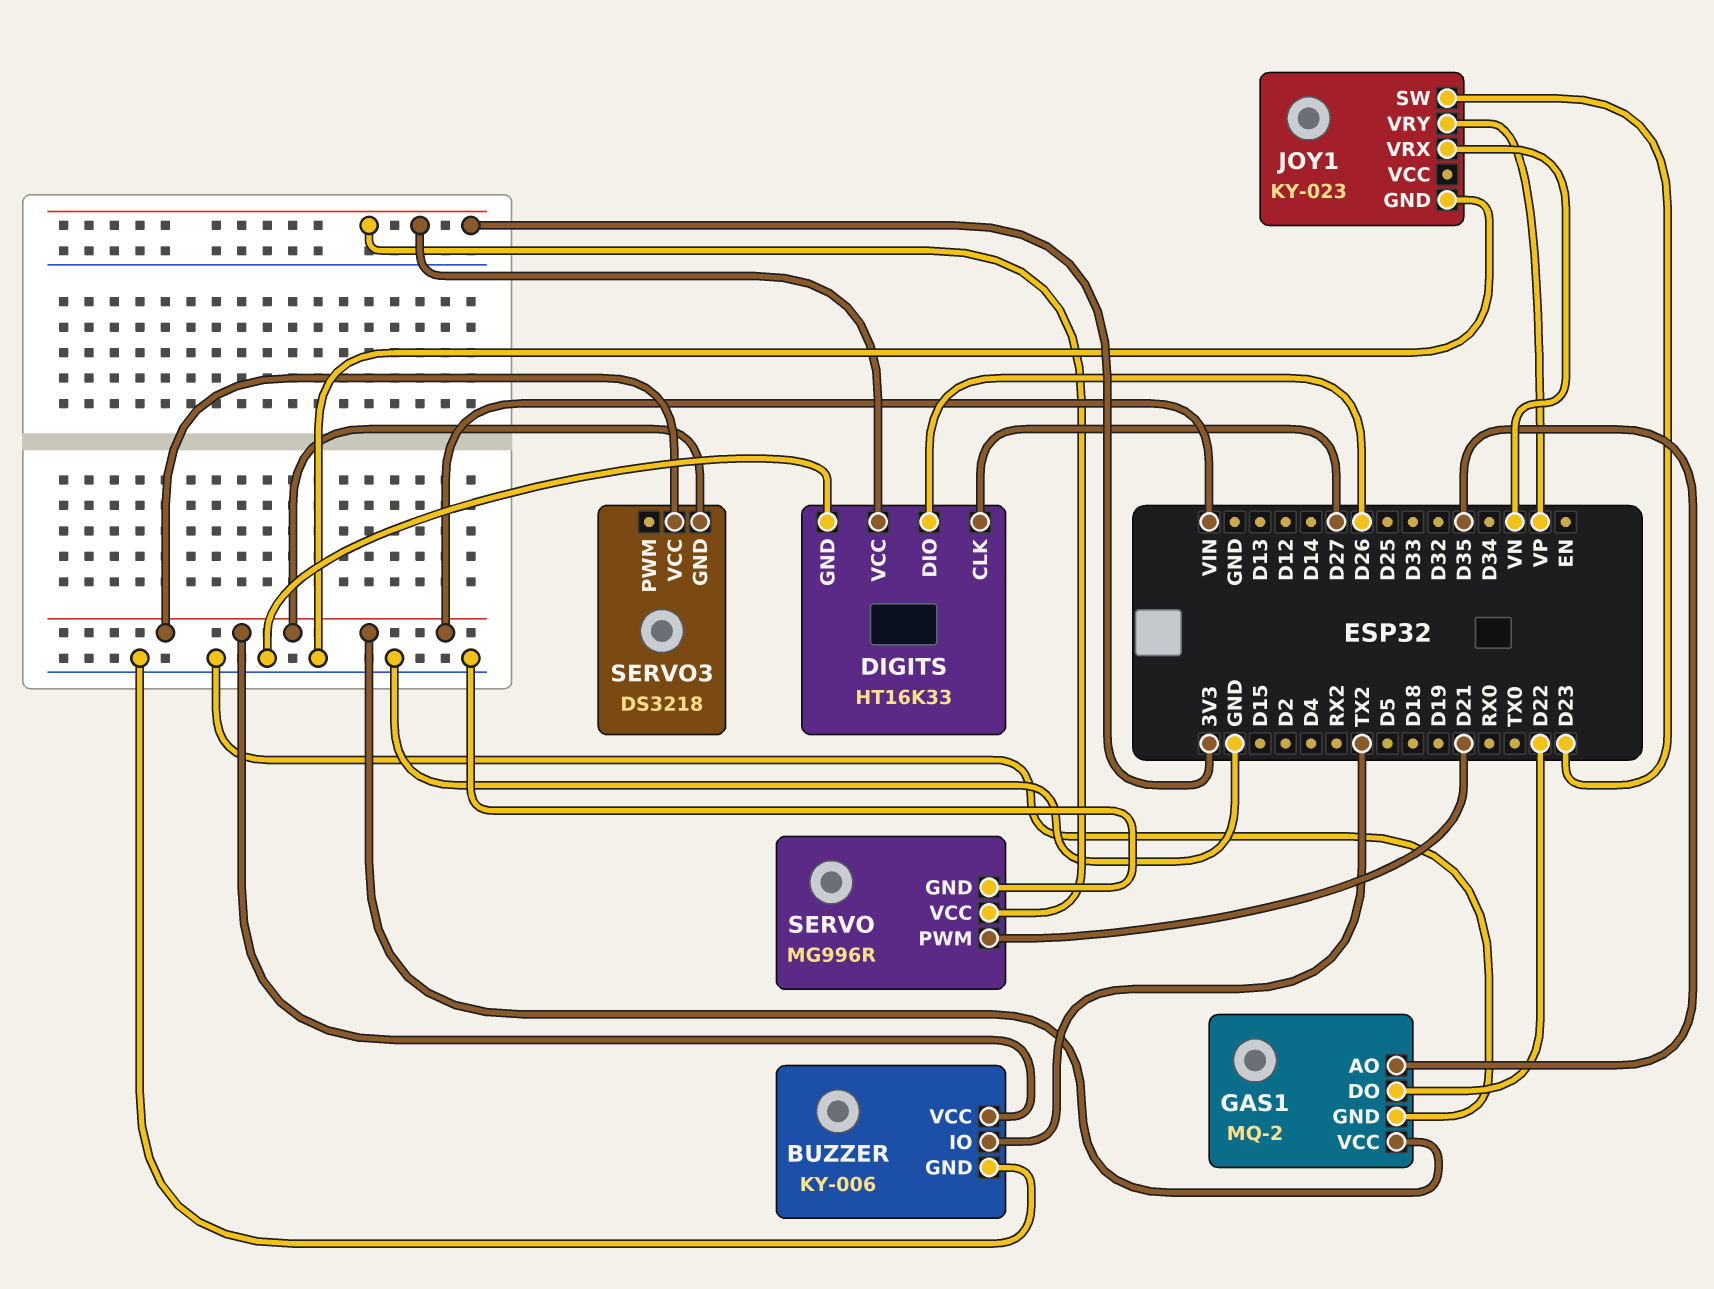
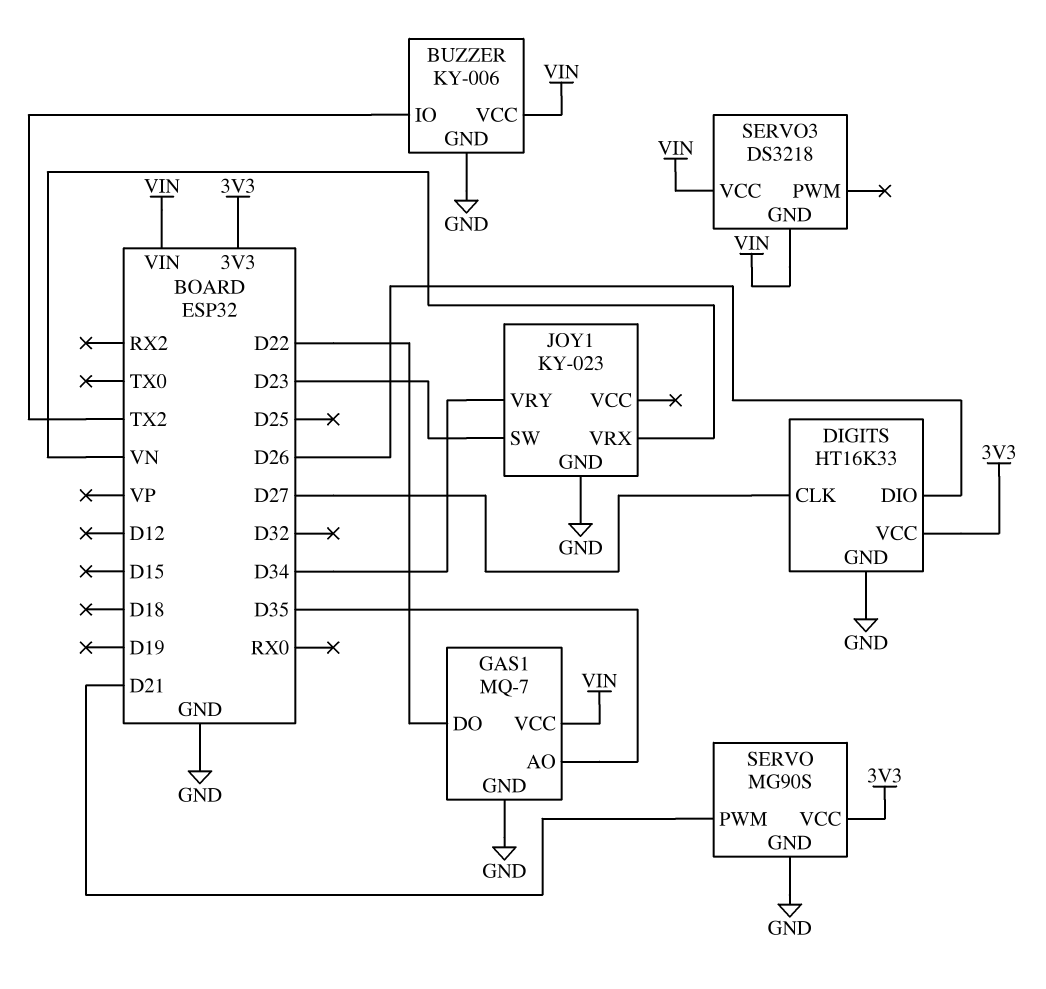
GAS1: MQ-2 -> MQ-7
JOY1 pin VRY: VP -> D34
SERVO: MG996R -> MG90S

